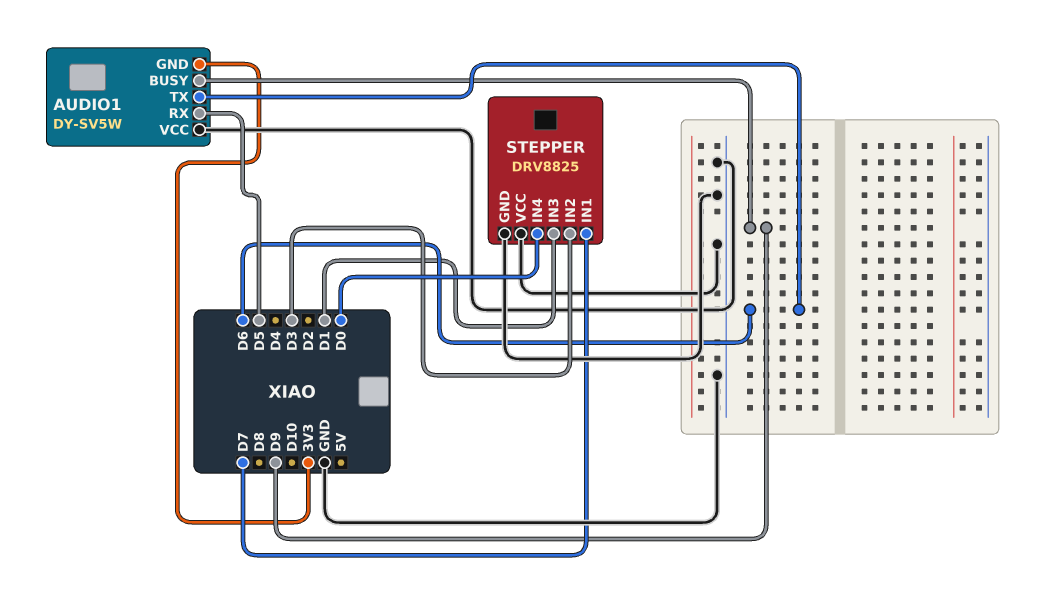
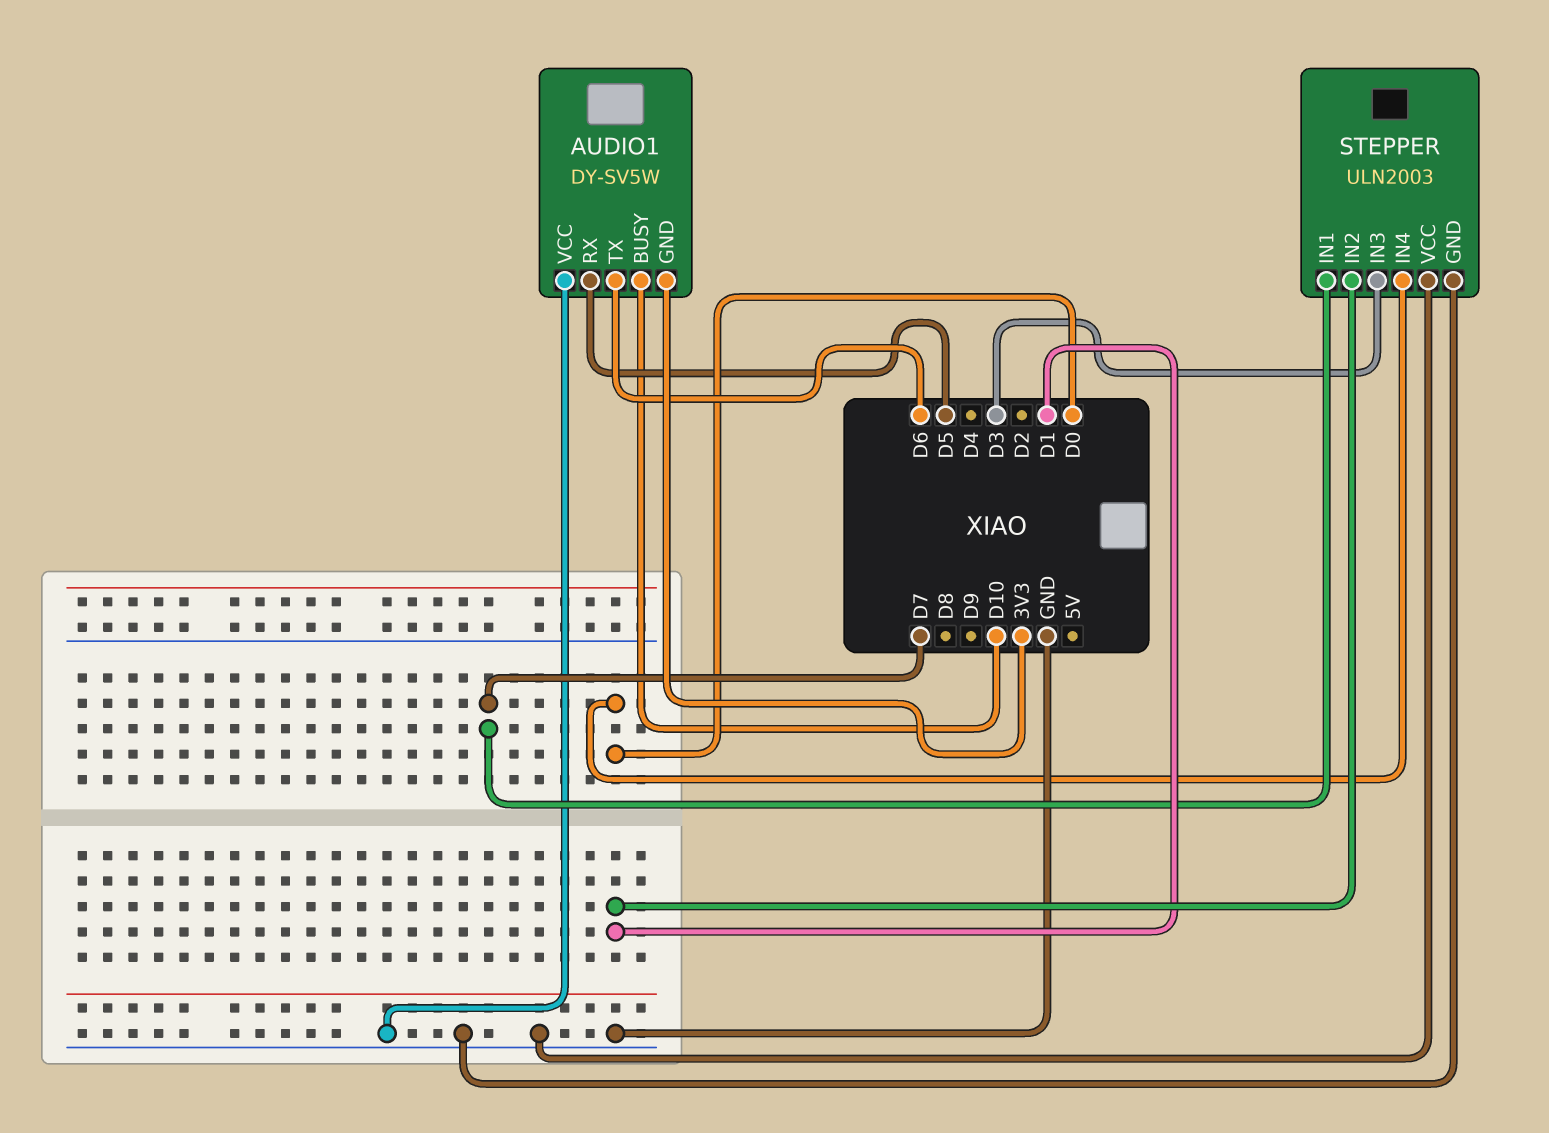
AUDIO1 pin BUSY: D9 -> D10
STEPPER: DRV8825 -> ULN2003
STEPPER pin IN2: D3 -> D1
STEPPER pin IN3: D1 -> D3

